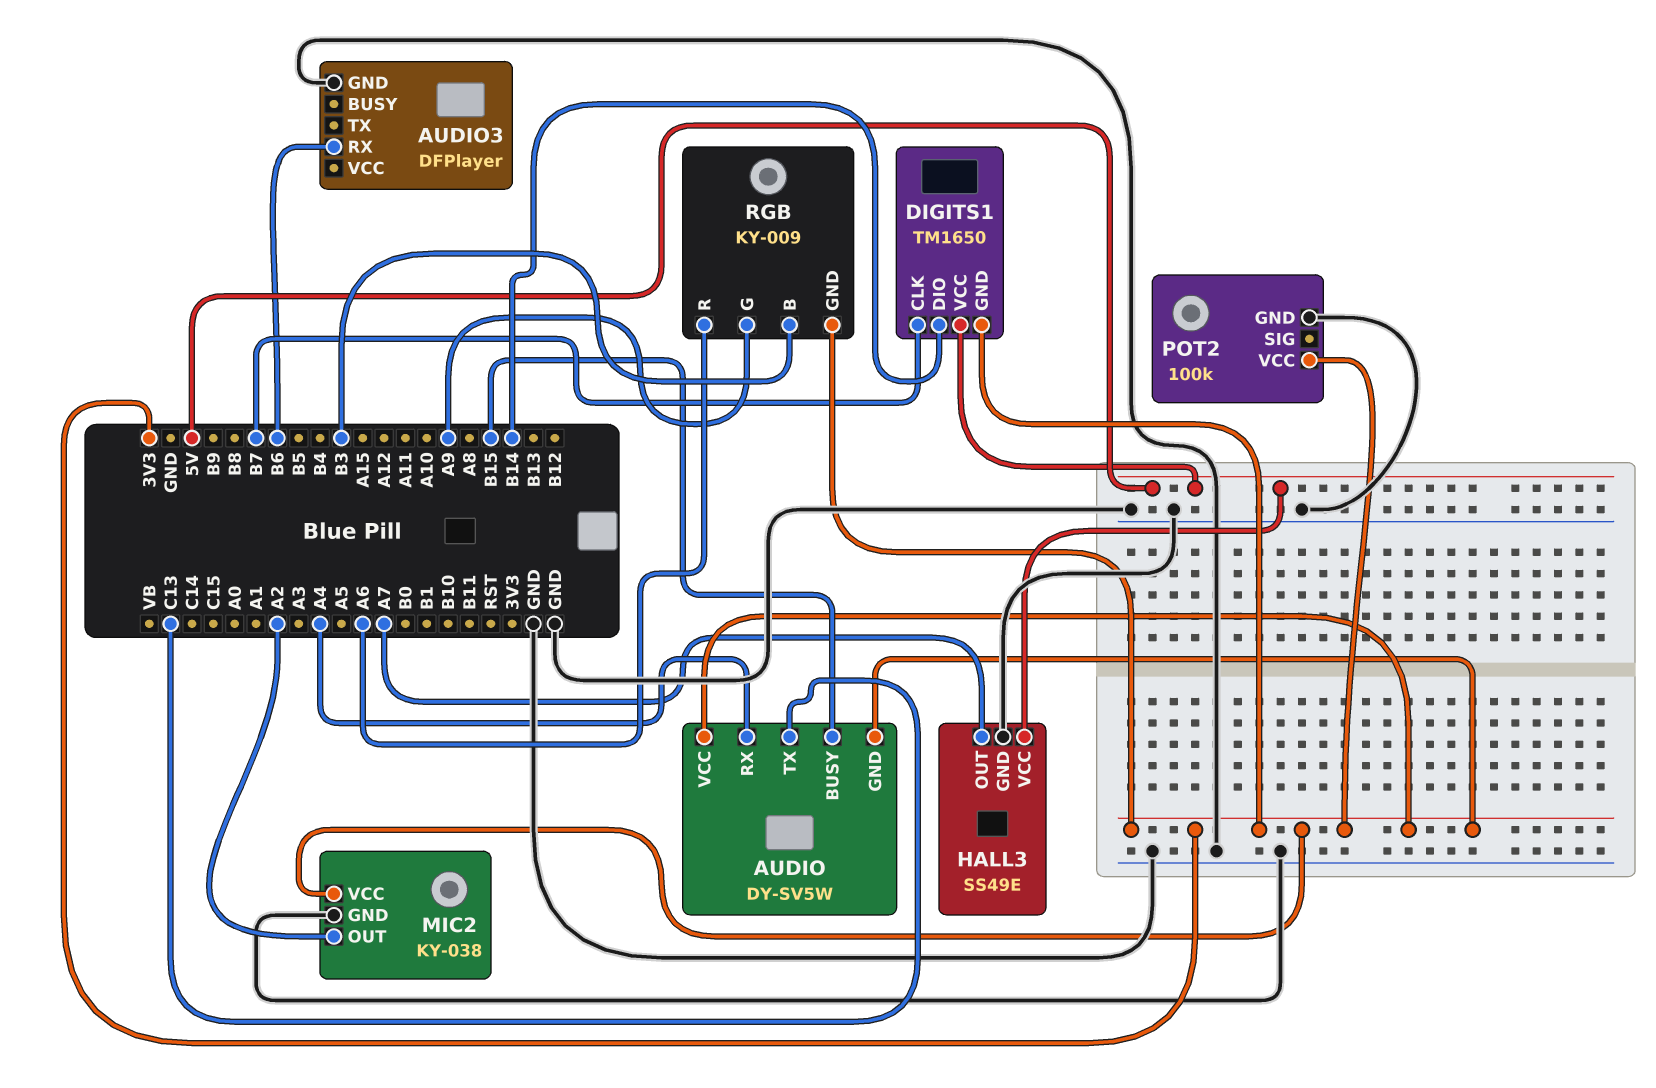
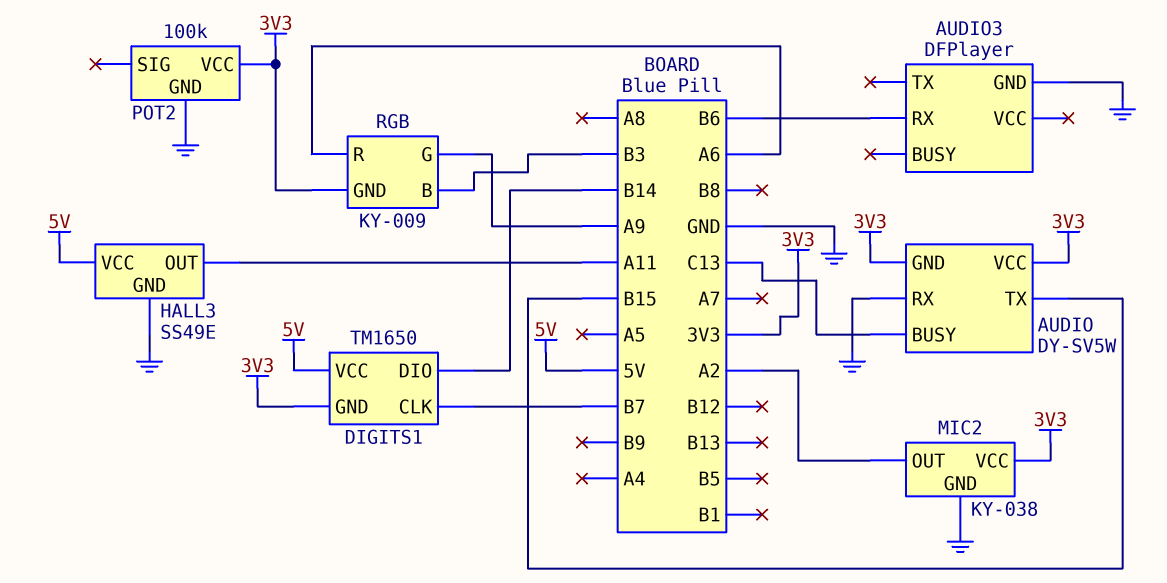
AUDIO pin BUSY: B15 -> C13
AUDIO pin RX: A4 -> GND
AUDIO pin TX: C13 -> B15
HALL3 pin OUT: A7 -> A11

